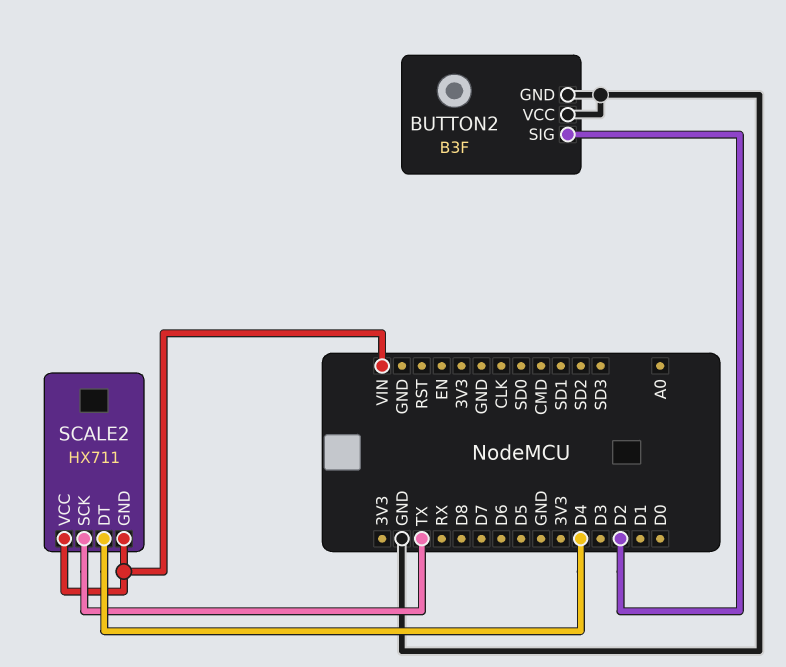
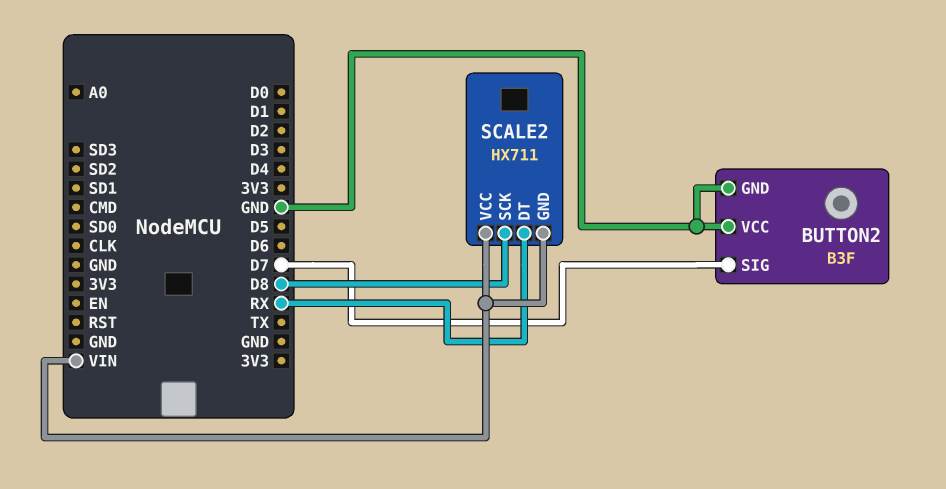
BUTTON2 pin SIG: D2 -> D7
SCALE2 pin DT: D4 -> RX
SCALE2 pin SCK: TX -> D8

